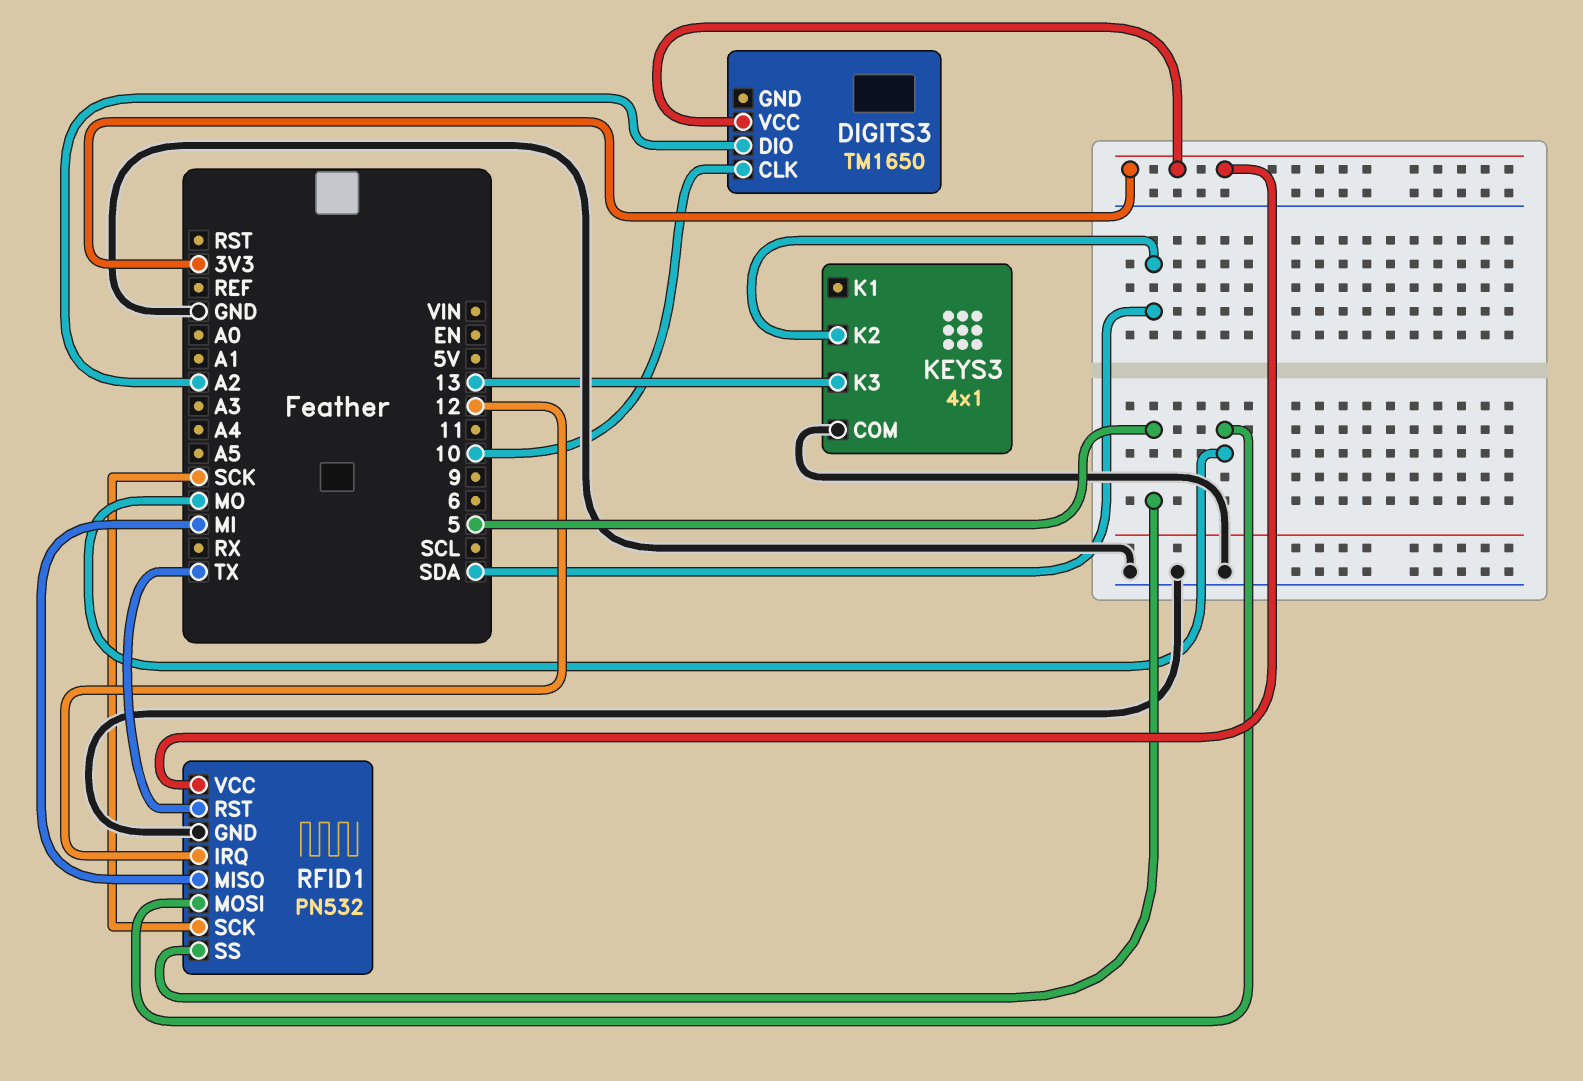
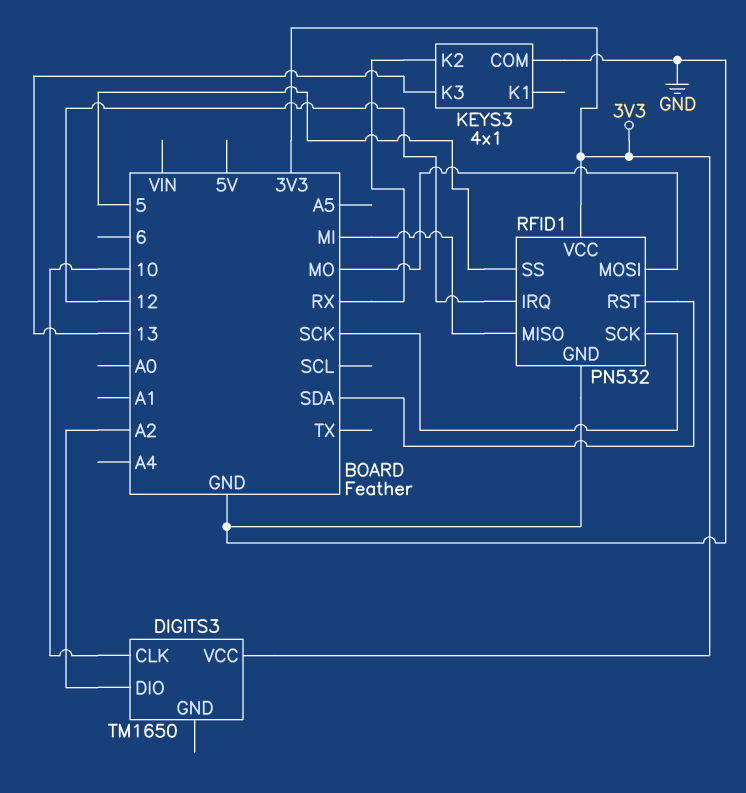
KEYS3 pin K2: SDA -> RX
RFID1 pin RST: TX -> SDA

